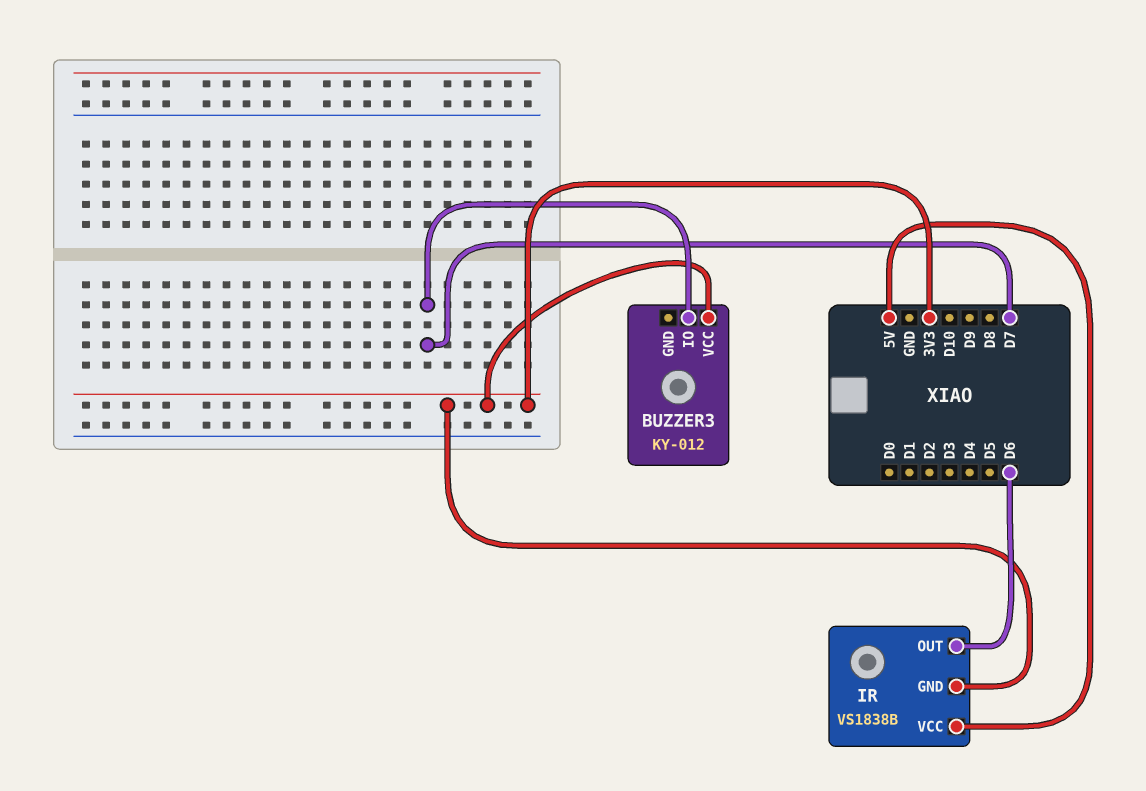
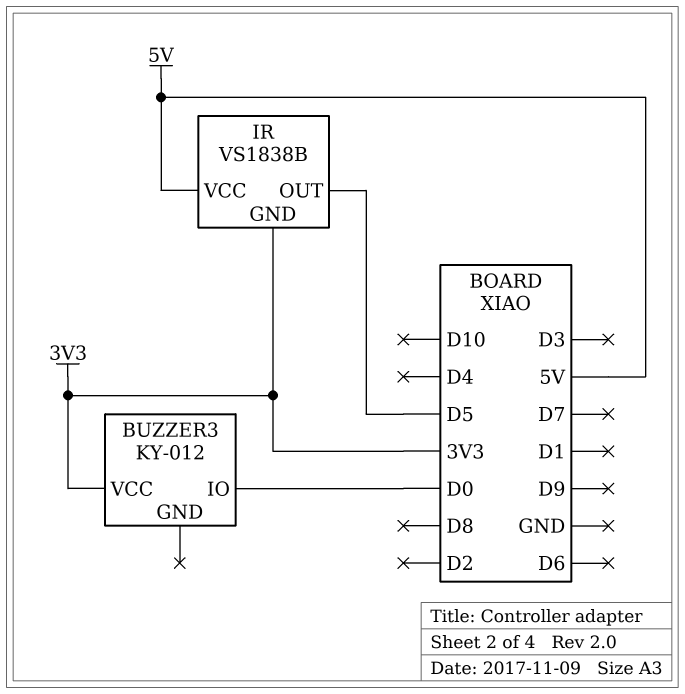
BUZZER3 pin IO: D7 -> D0
IR pin OUT: D6 -> D5

